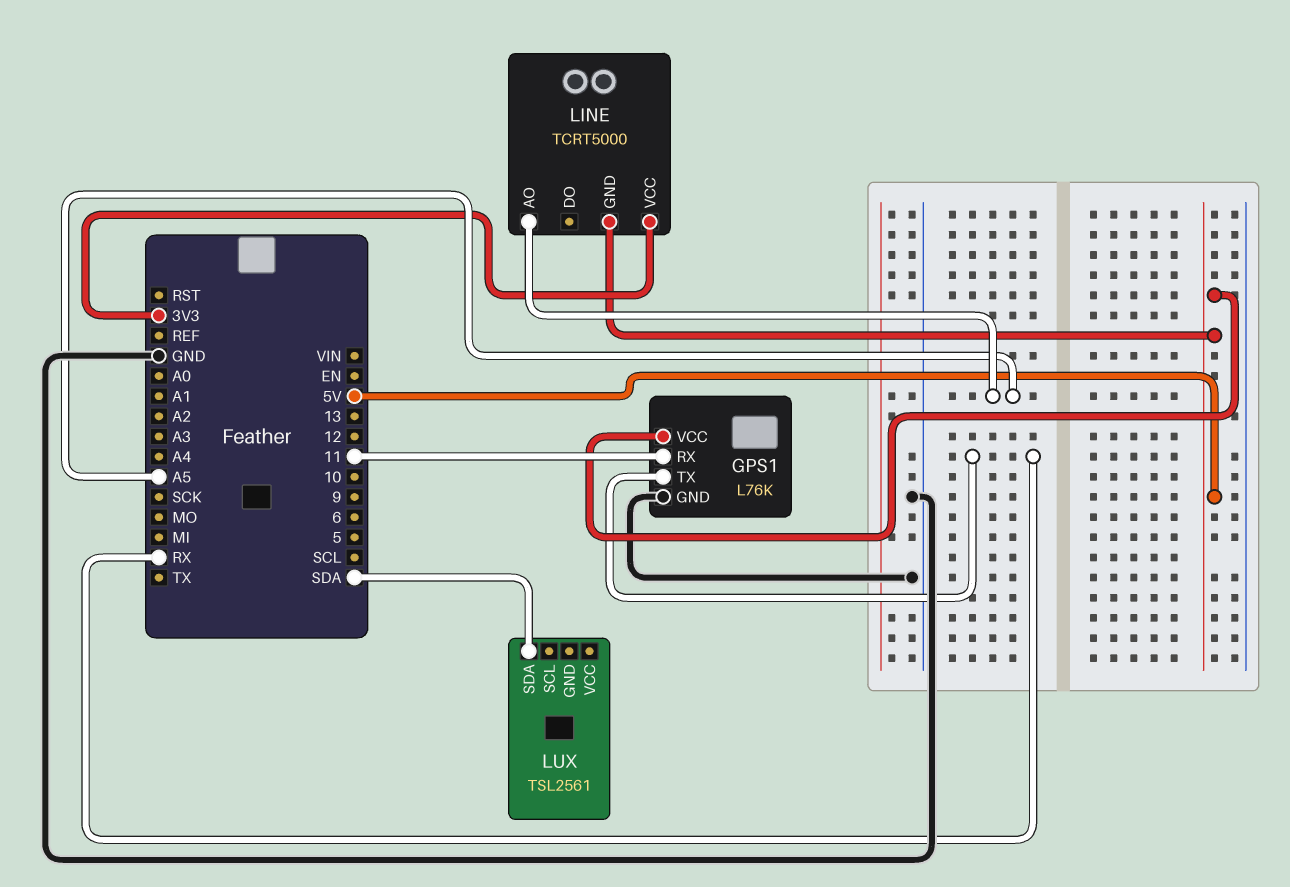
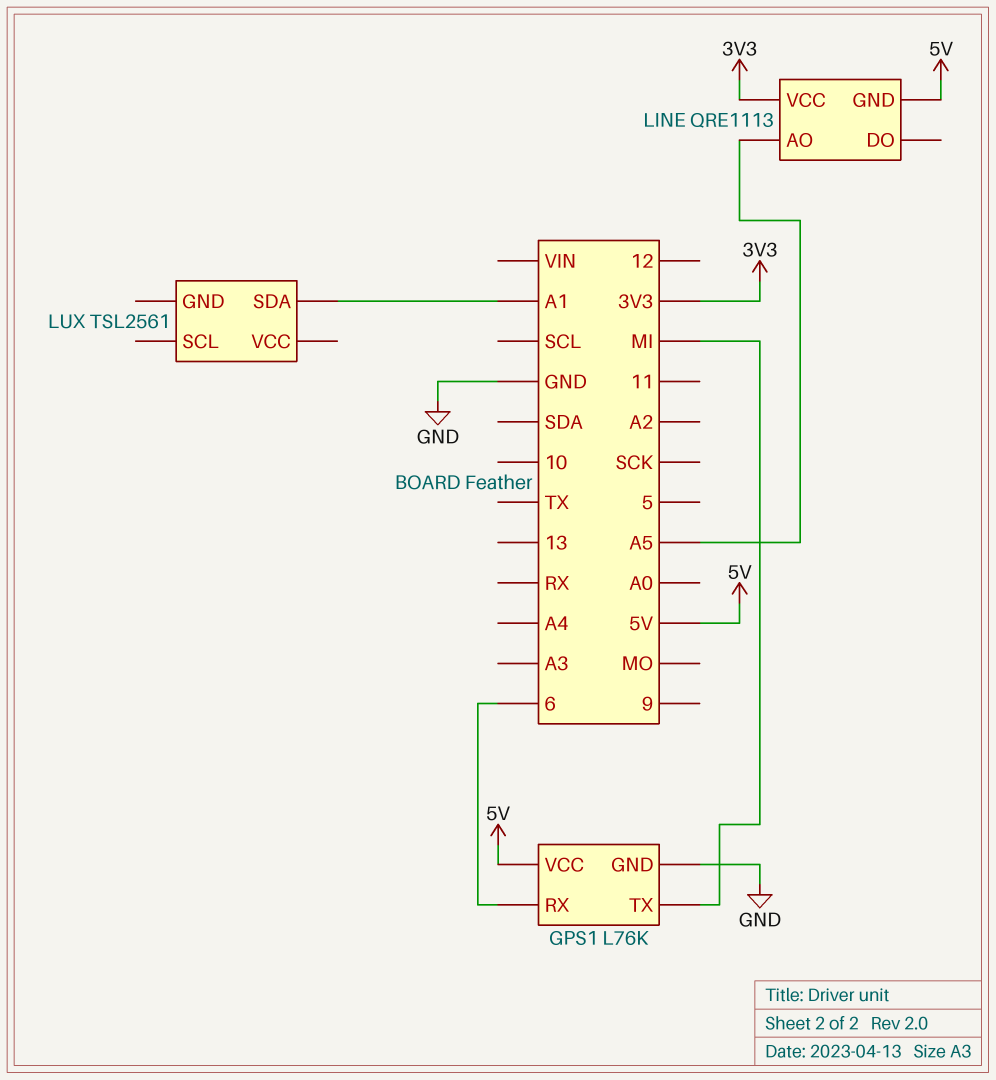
GPS1 pin RX: 11 -> 6
GPS1 pin TX: RX -> MI
LINE: TCRT5000 -> QRE1113
LUX pin SDA: SDA -> A1

